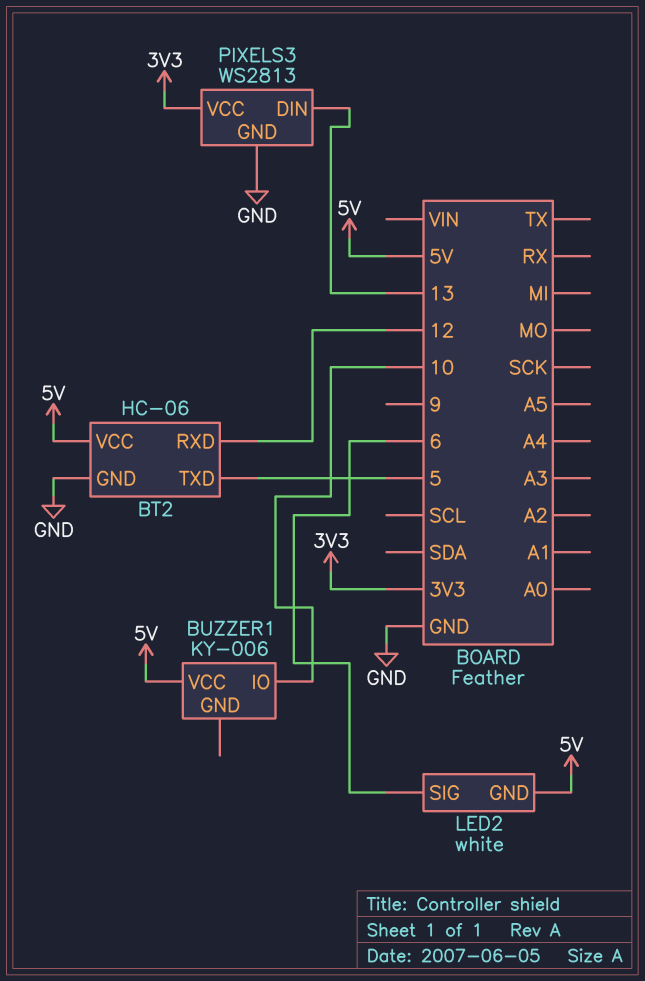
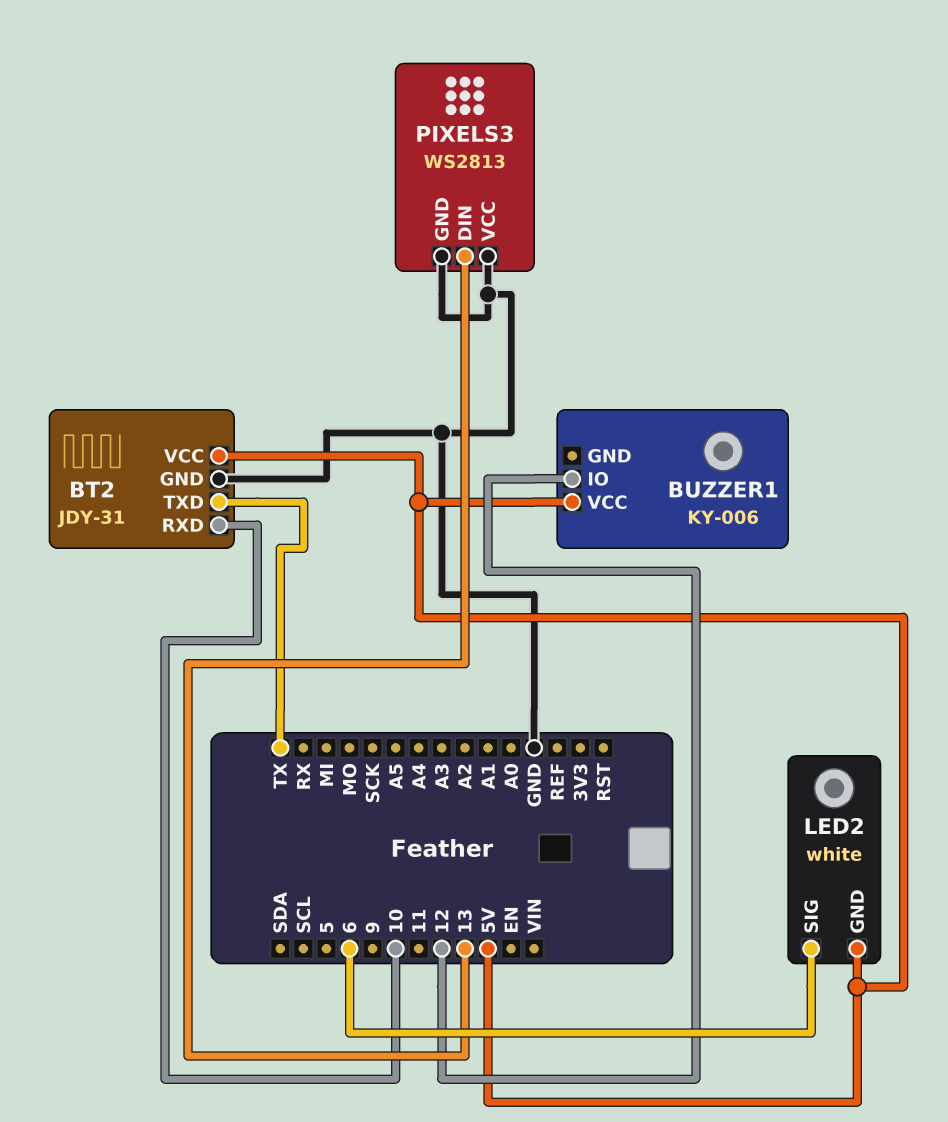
BT2: HC-06 -> JDY-31
BT2 pin RXD: 12 -> 10
BT2 pin TXD: 5 -> TX
BUZZER1 pin IO: 10 -> 12
PIXELS3 pin VCC: 3V3 -> GND

